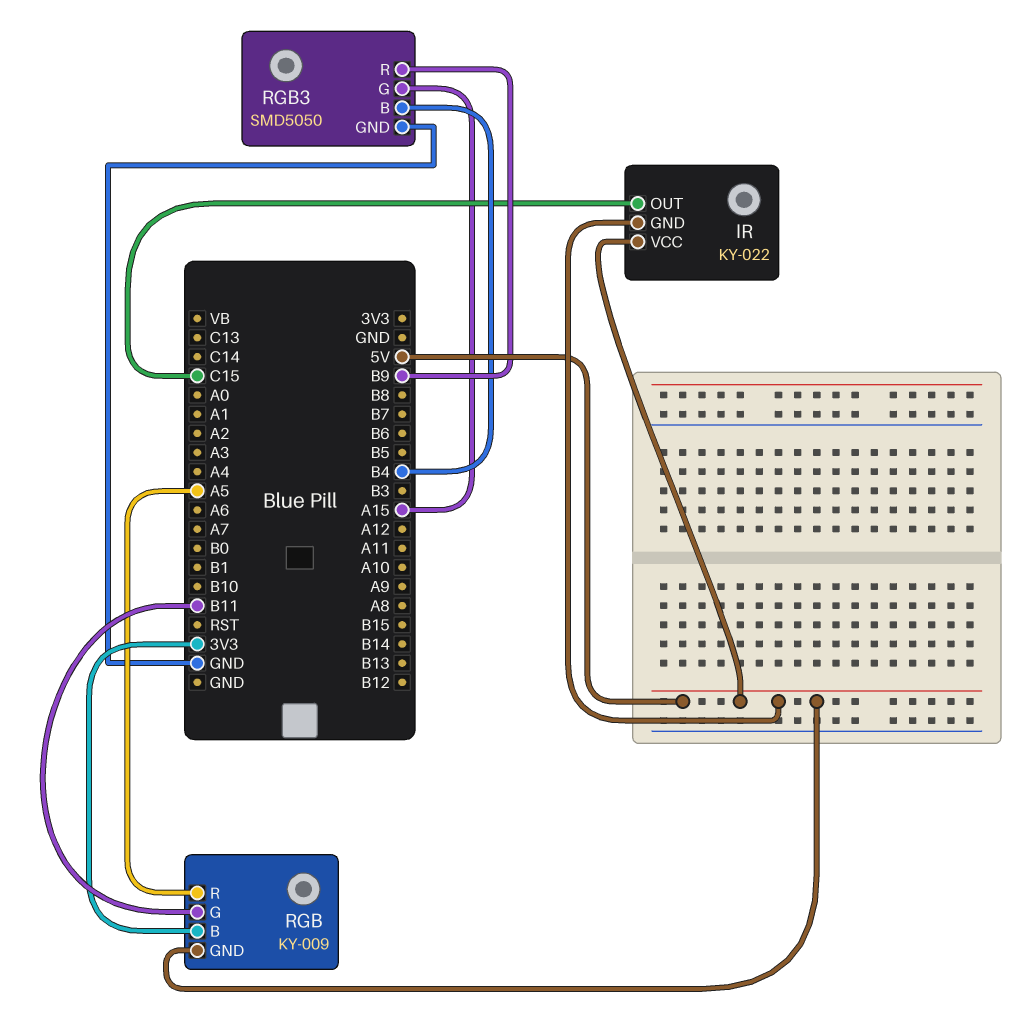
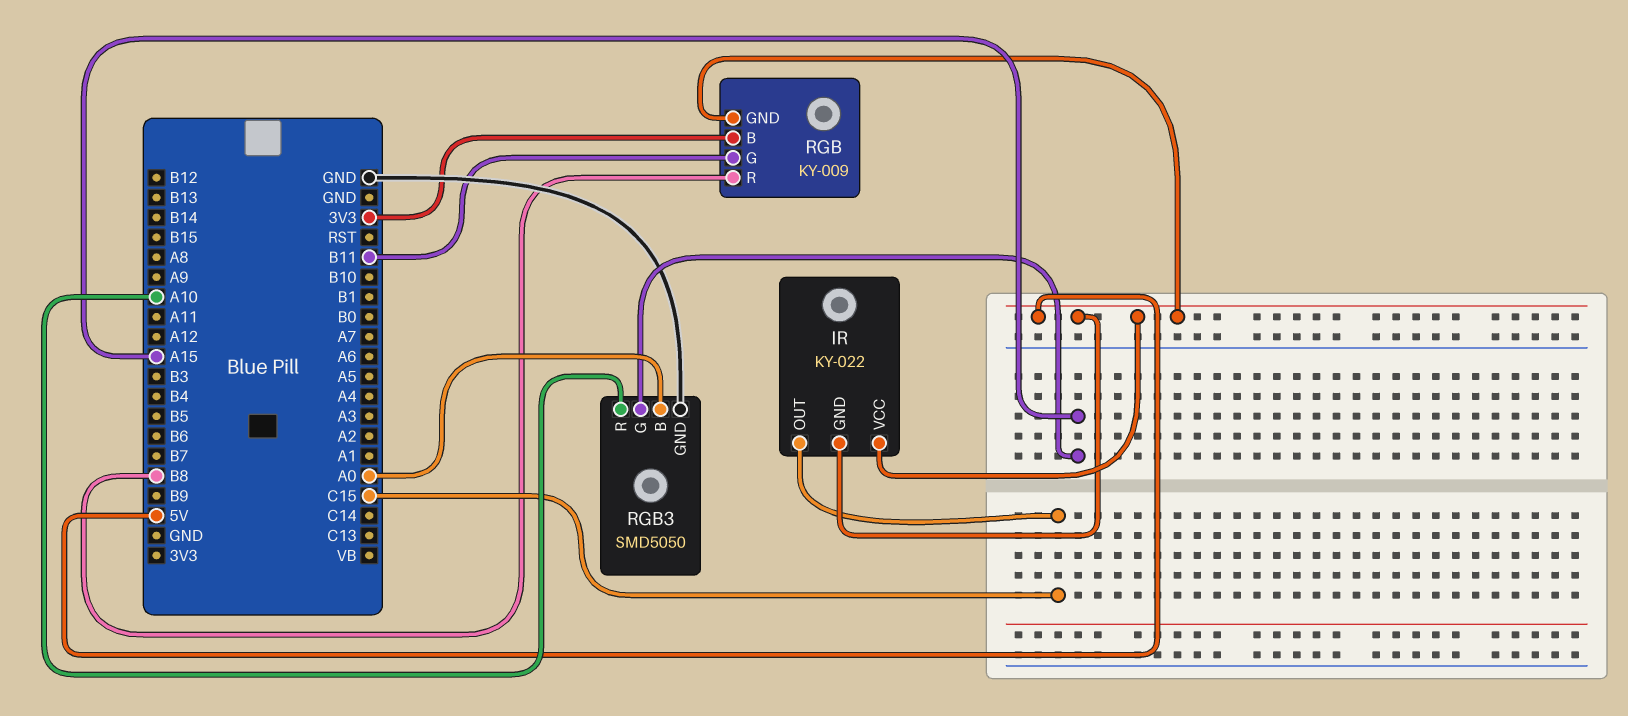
RGB pin R: A5 -> B8
RGB3 pin B: B4 -> A0
RGB3 pin R: B9 -> A10

